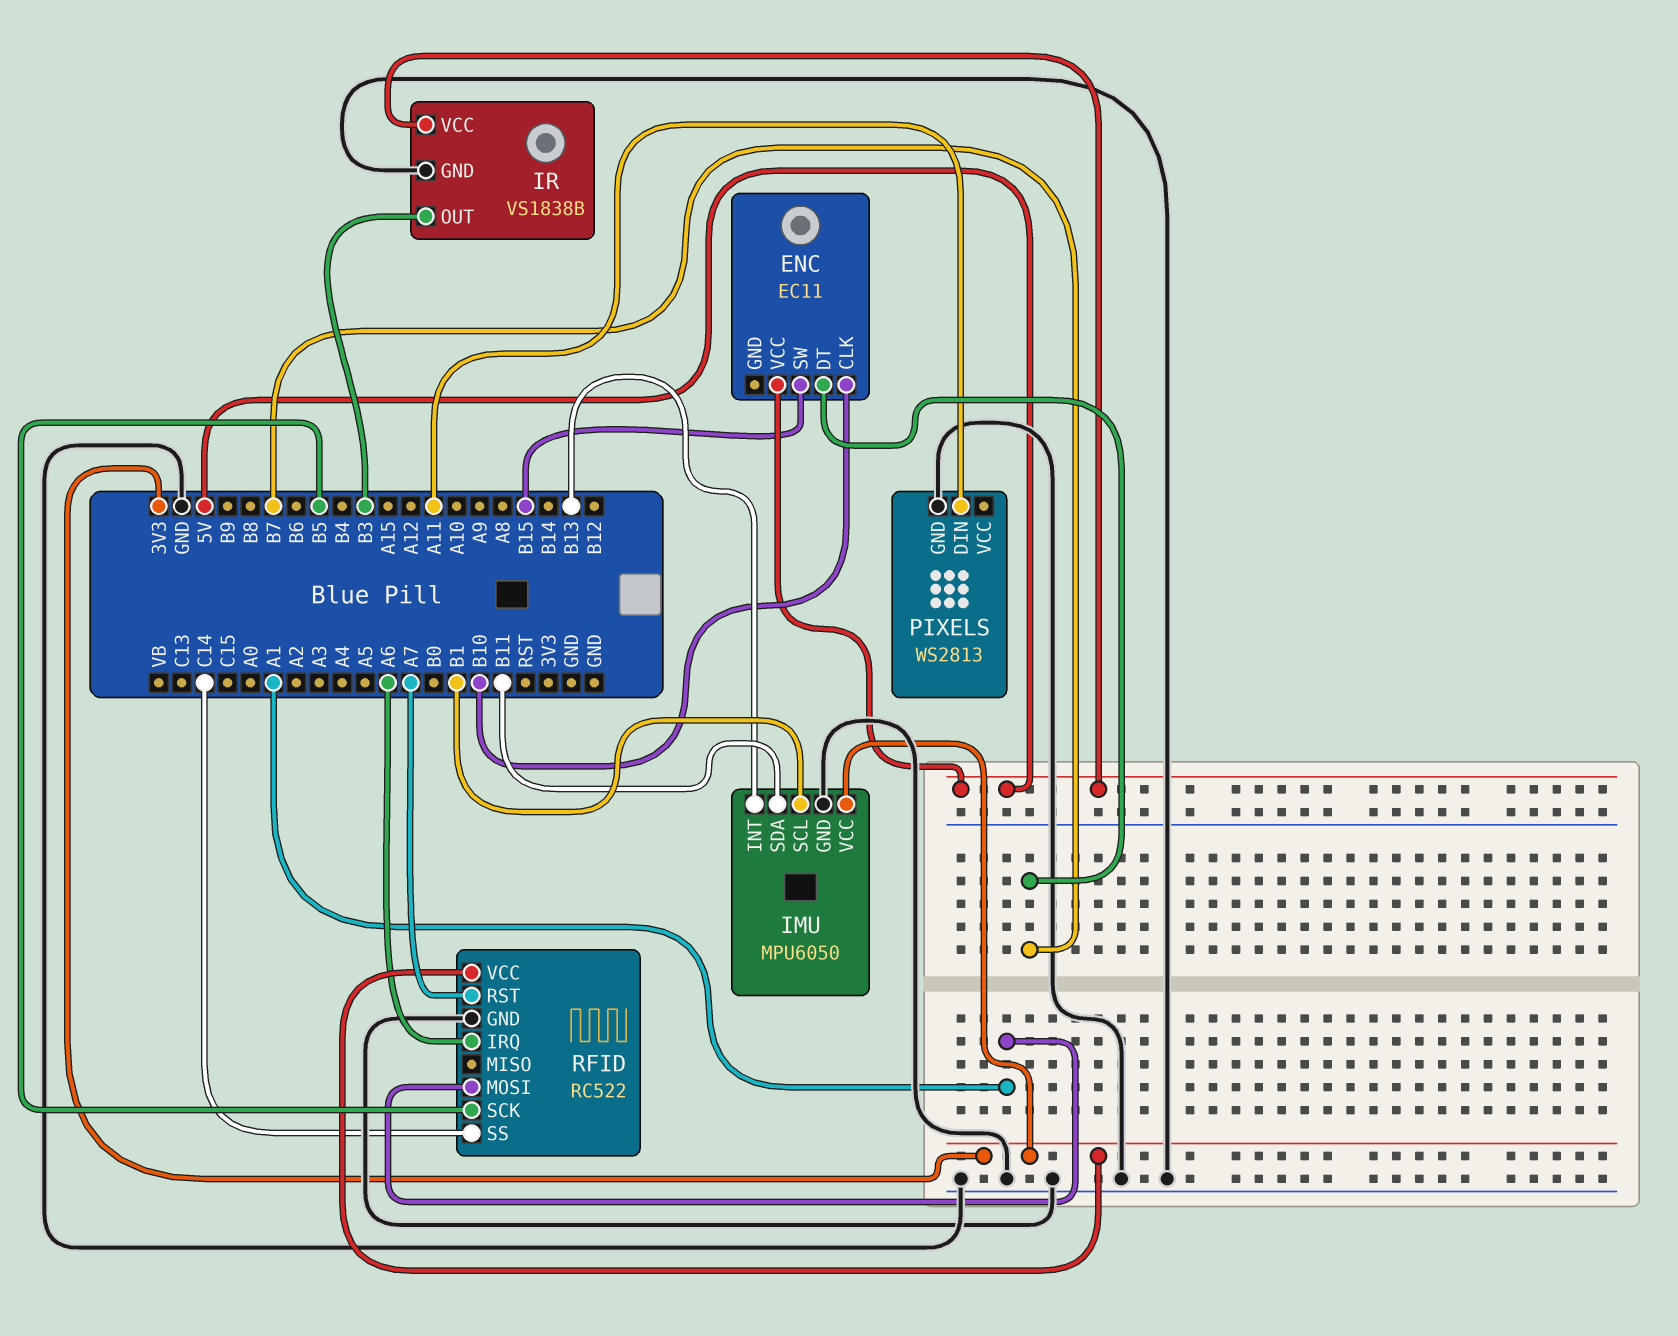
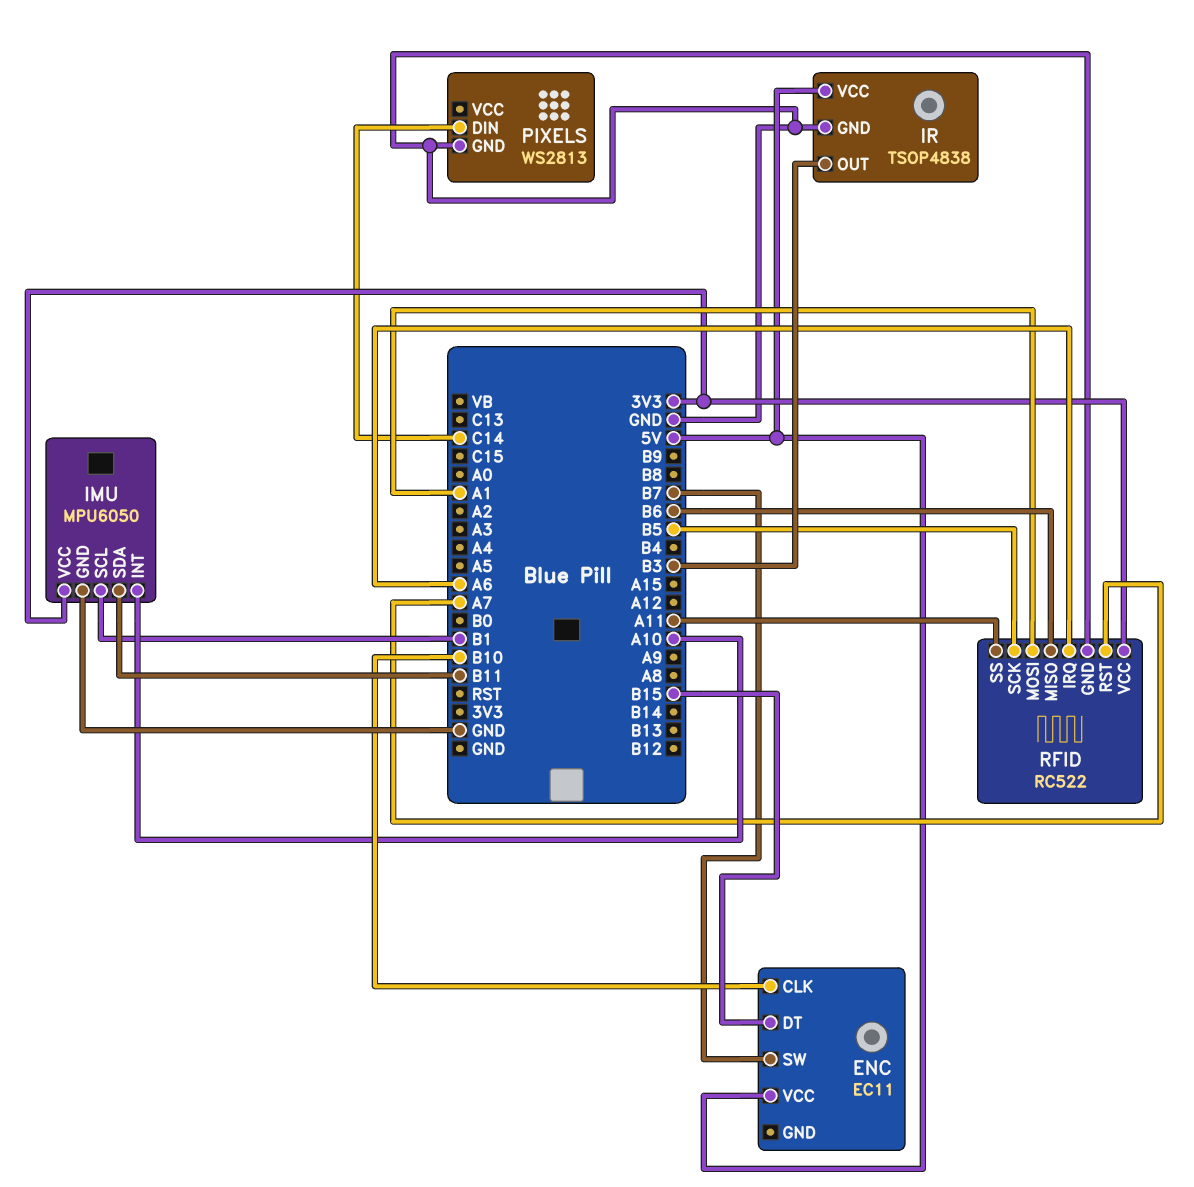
ENC pin DT: B7 -> B15
ENC pin SW: B15 -> B7
IMU pin INT: B13 -> A10
IR: VS1838B -> TSOP4838
PIXELS pin DIN: A11 -> C14
RFID pin MISO: none -> B6
RFID pin SS: C14 -> A11

